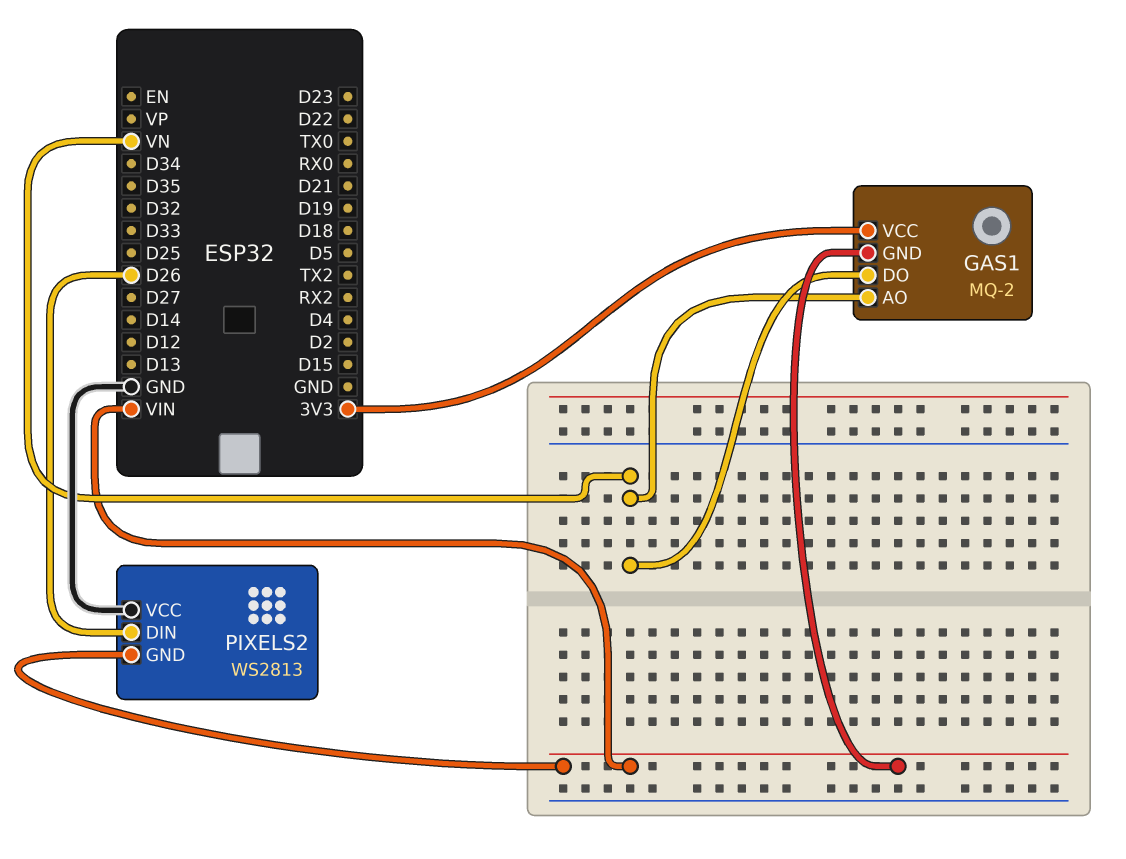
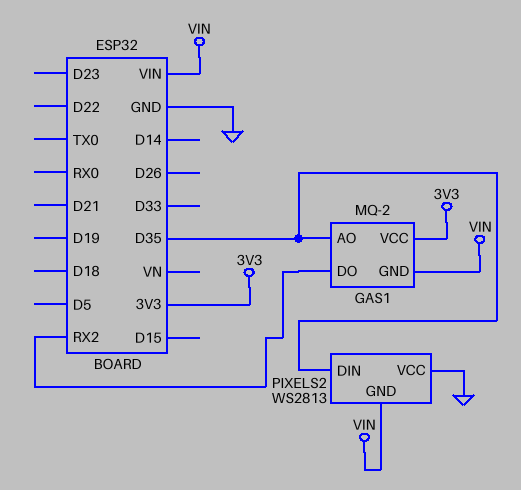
GAS1 pin AO: VN -> D35
GAS1 pin DO: VN -> RX2
PIXELS2 pin DIN: D26 -> D35

